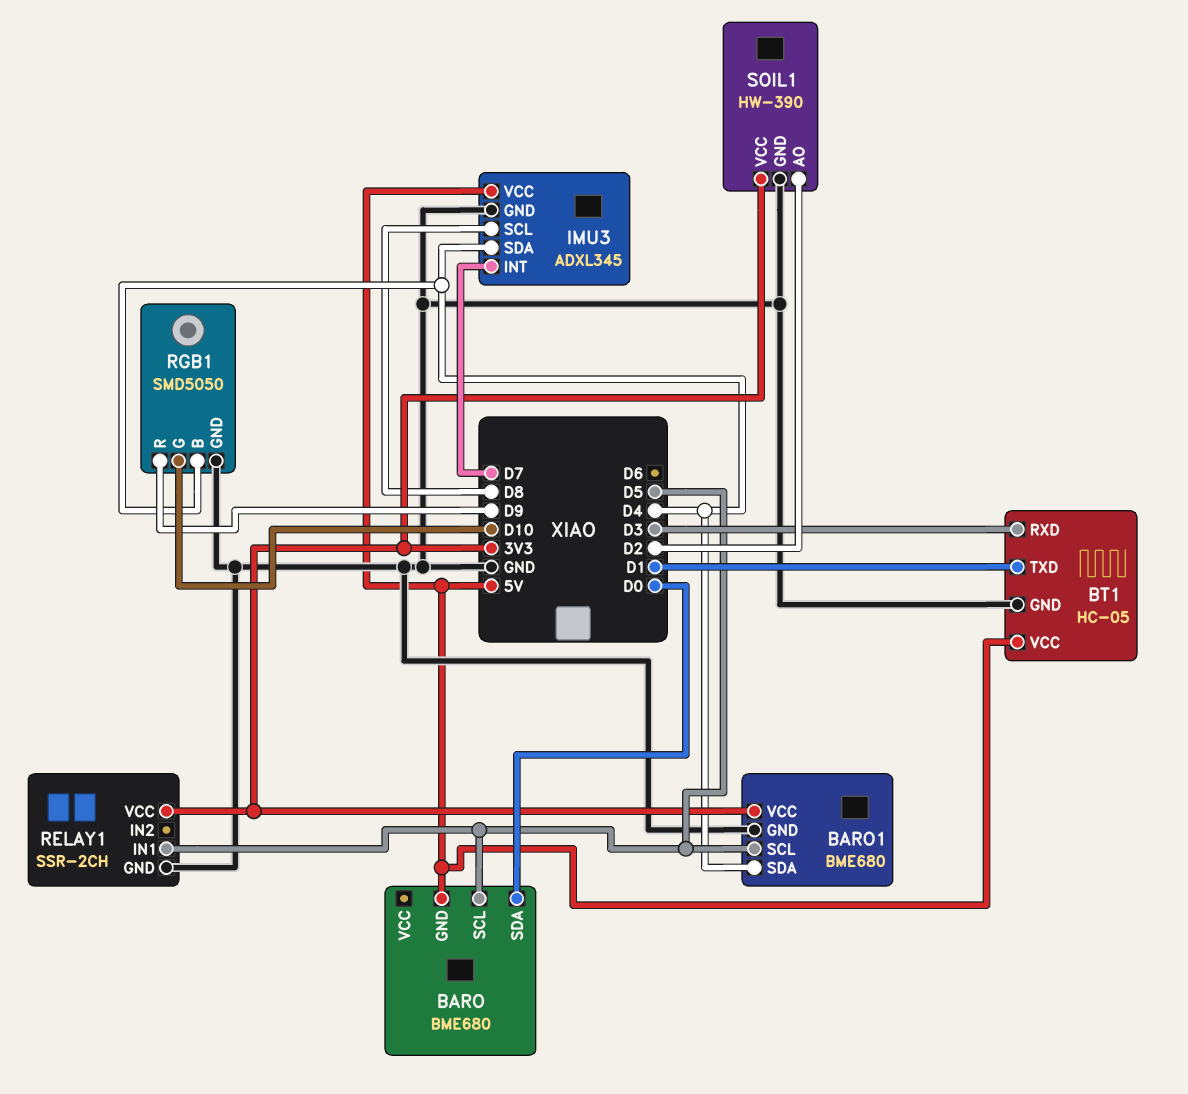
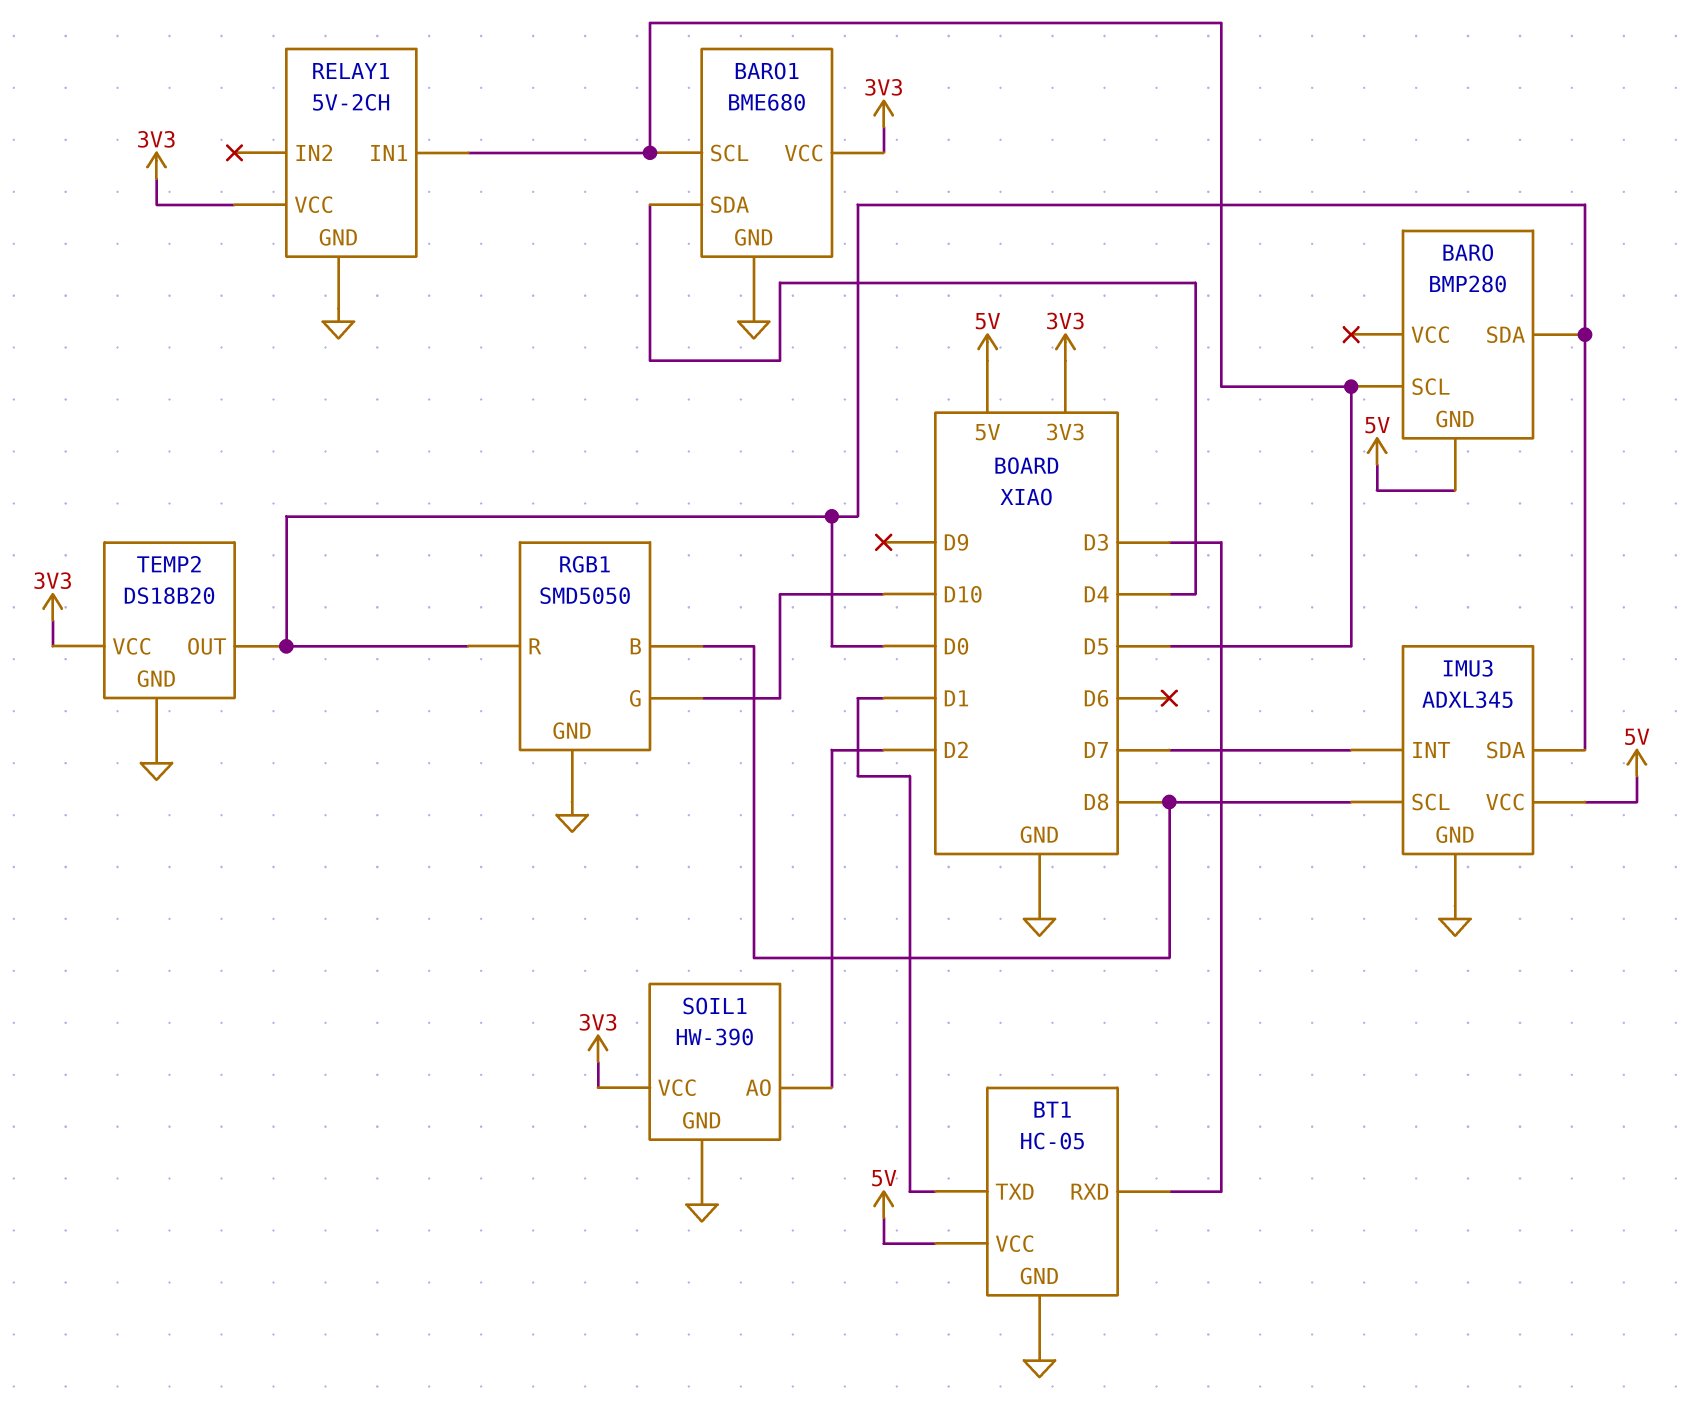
BARO: BME680 -> BMP280
IMU3 pin SDA: D4 -> D0
RELAY1: SSR-2CH -> 5V-2CH
RGB1 pin B: D4 -> D8
RGB1 pin R: D9 -> D0
TEMP2: none -> DS18B20
TEMP2 pin GND: none -> GND
TEMP2 pin OUT: none -> D0
TEMP2 pin VCC: none -> 3V3

